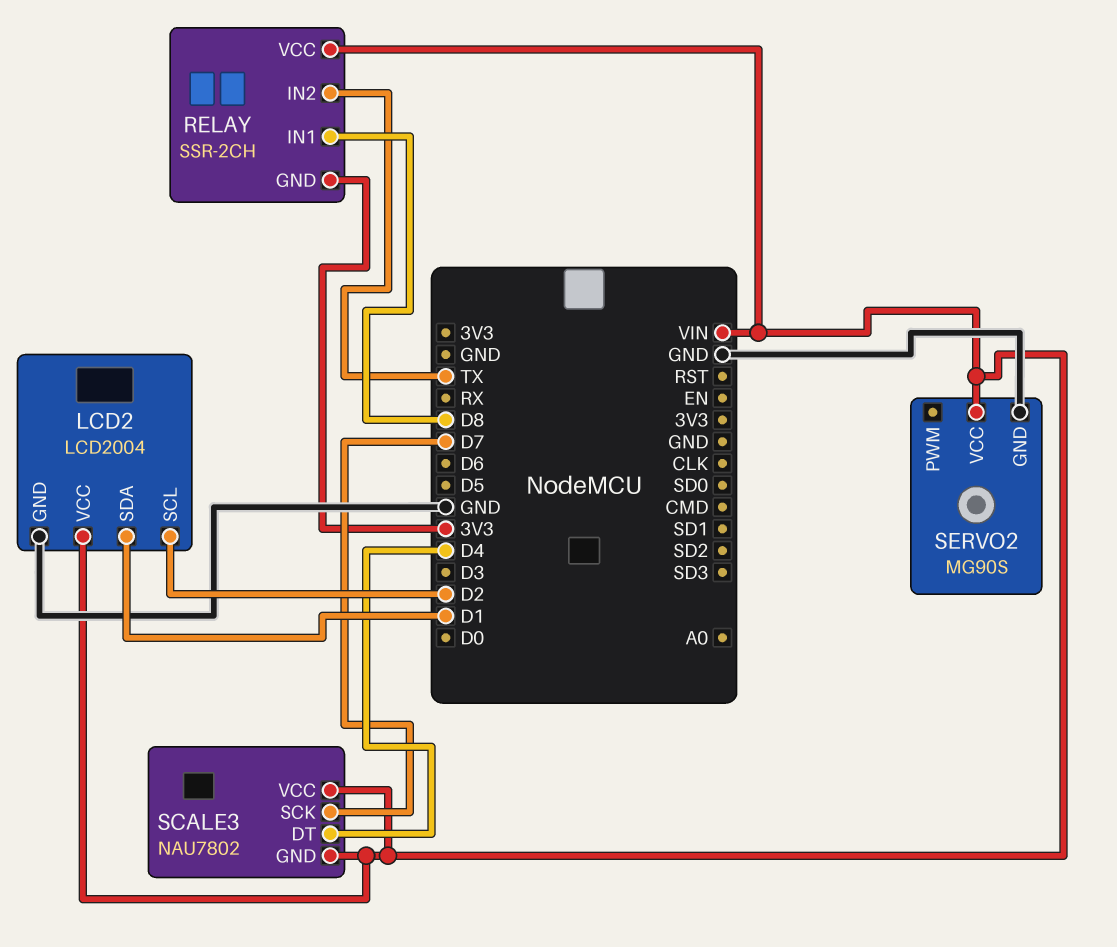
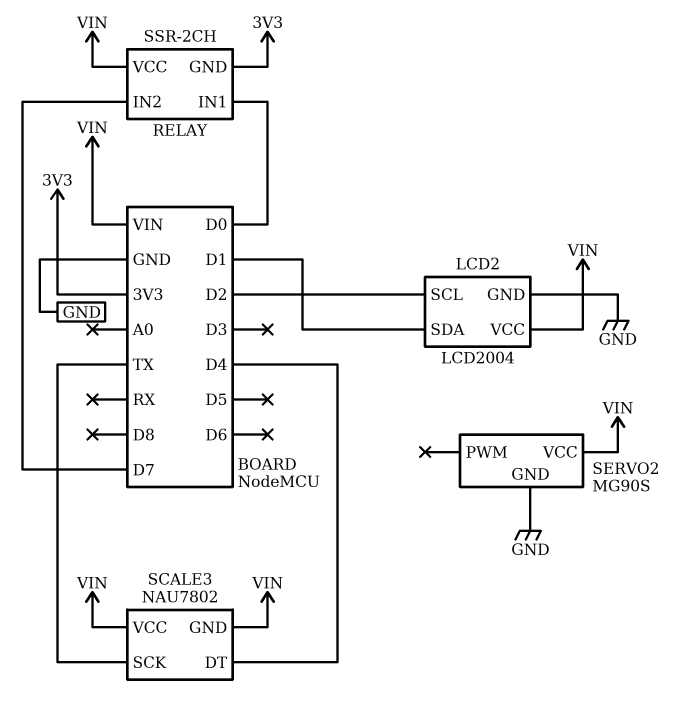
RELAY pin IN1: D8 -> D0
RELAY pin IN2: TX -> D7
SCALE3 pin SCK: D7 -> TX

